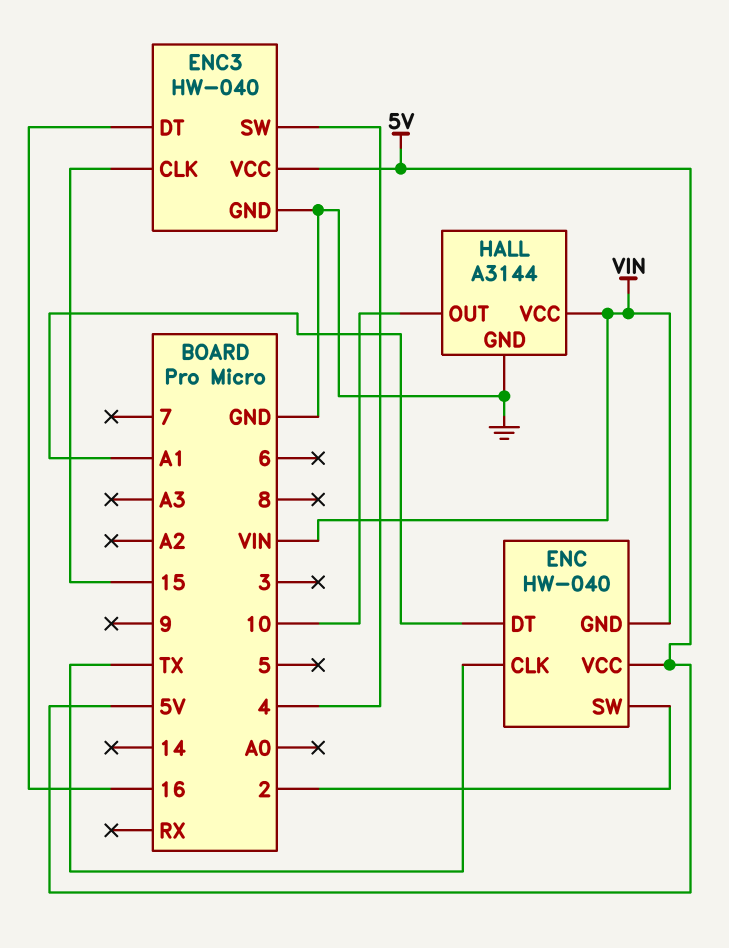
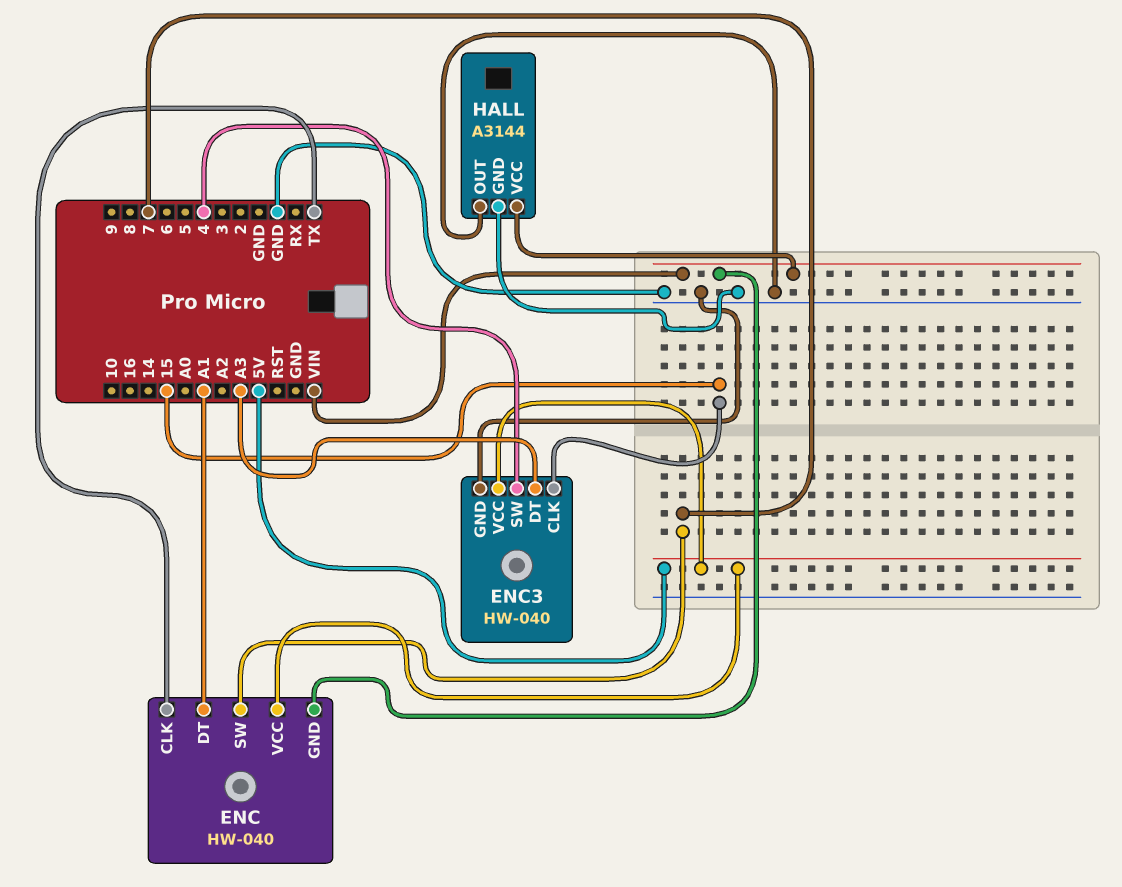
ENC pin SW: 2 -> 7
ENC3 pin DT: 16 -> A3
HALL pin OUT: 10 -> GND

